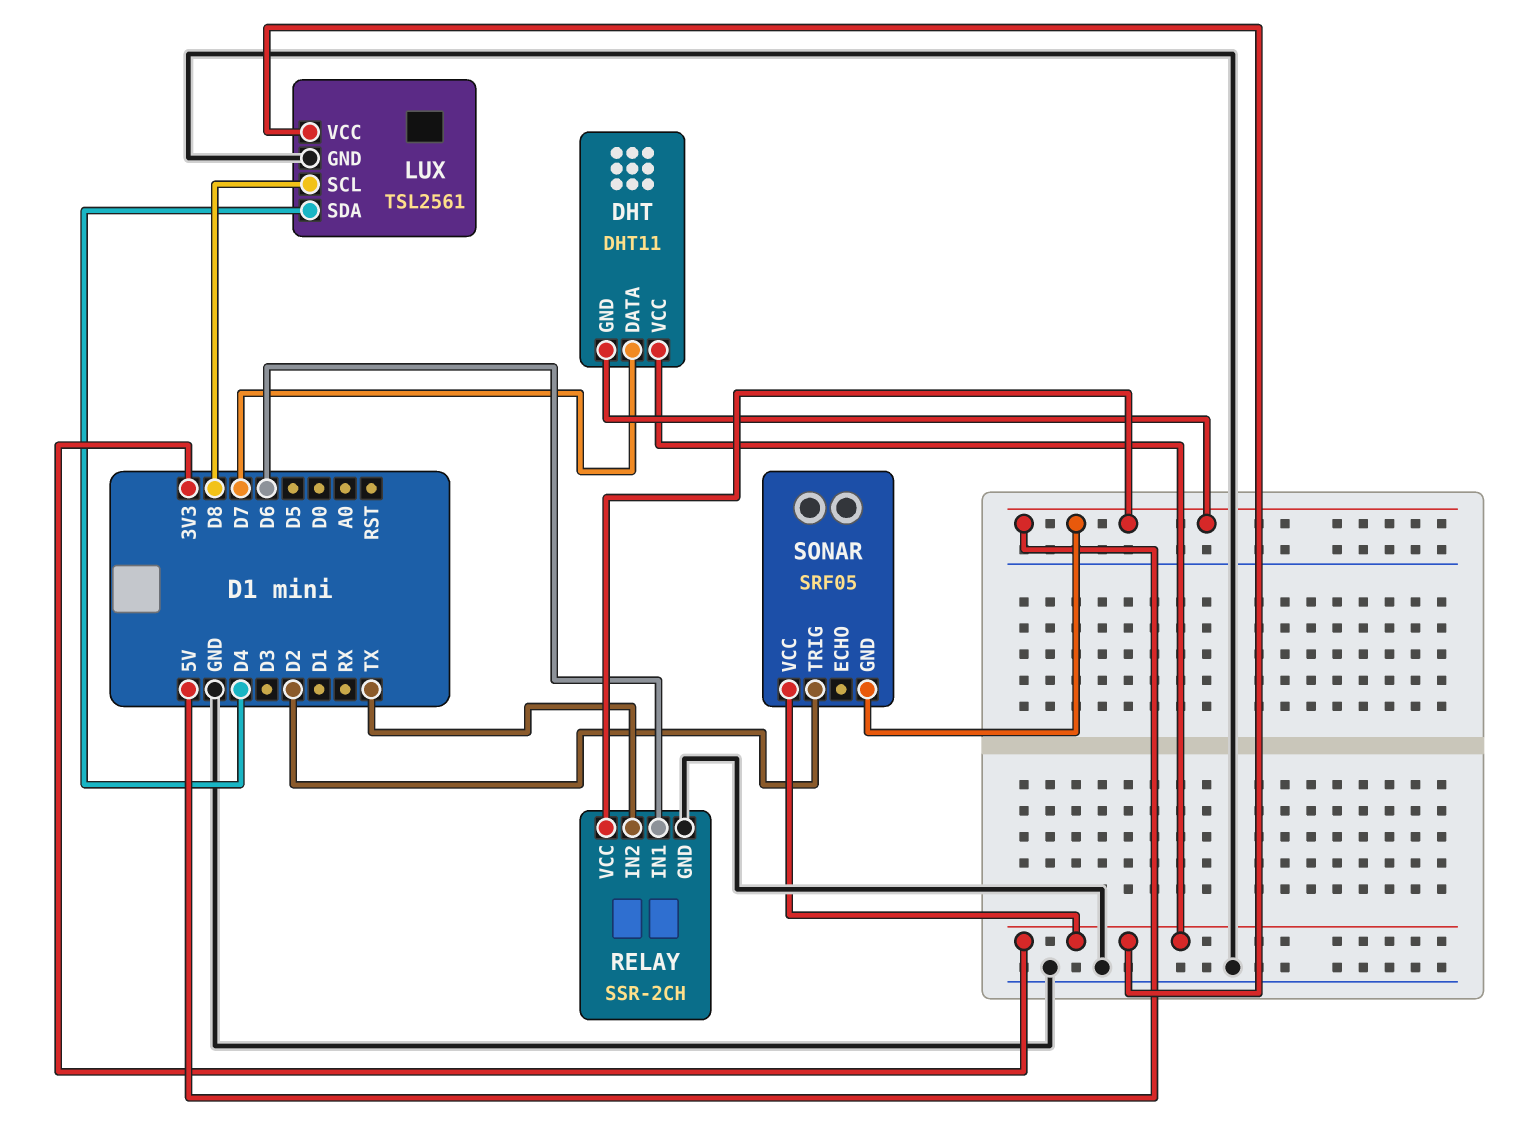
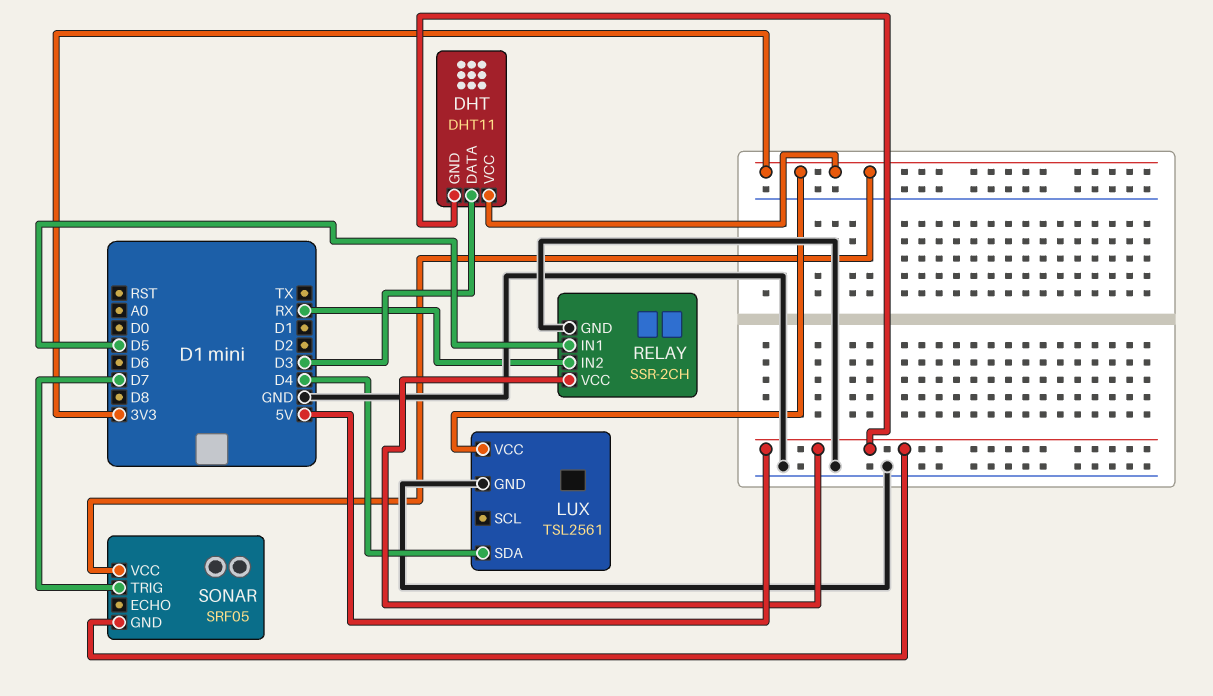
DHT pin DATA: D7 -> D3
LUX pin SCL: D8 -> none
RELAY pin IN1: D6 -> D5
RELAY pin IN2: TX -> RX
SONAR pin TRIG: D2 -> D7

